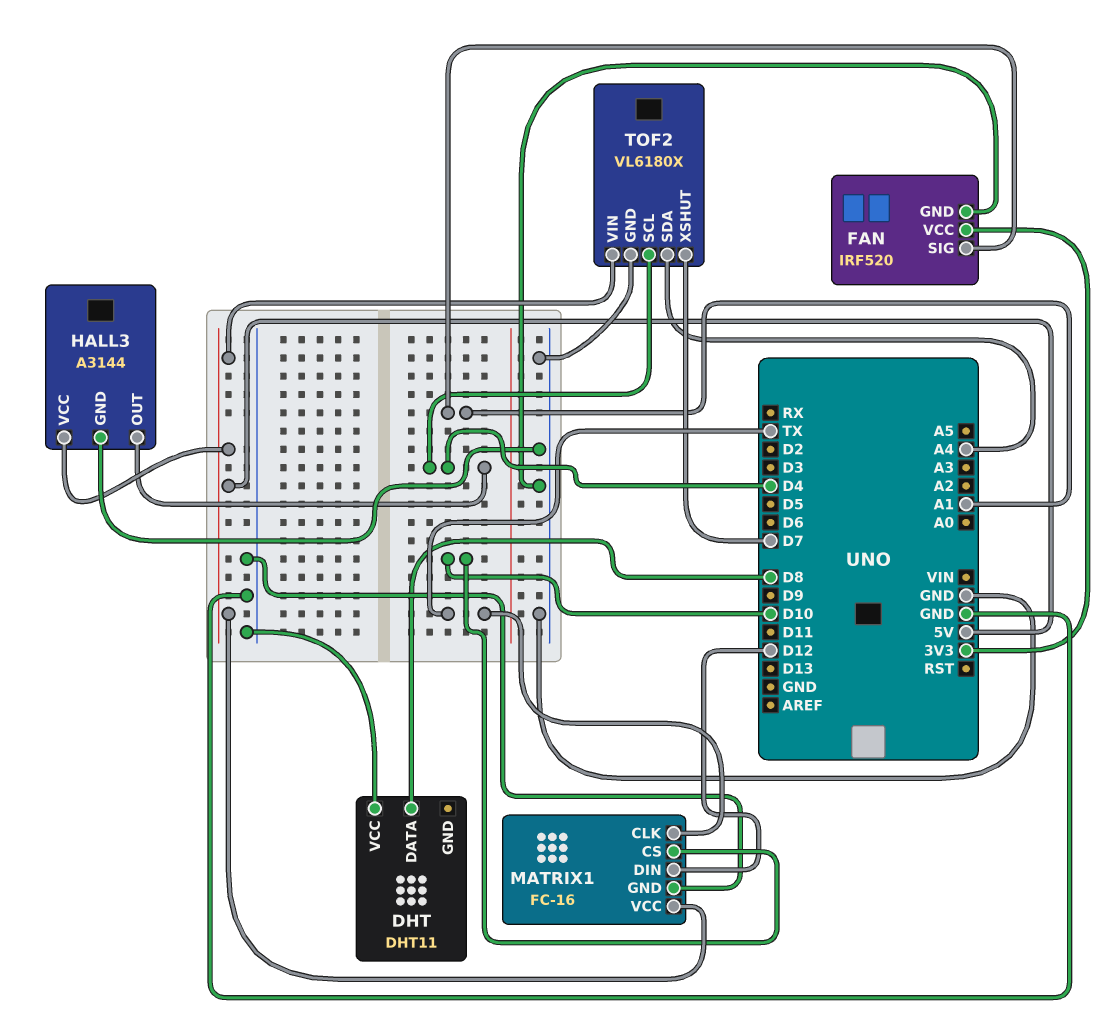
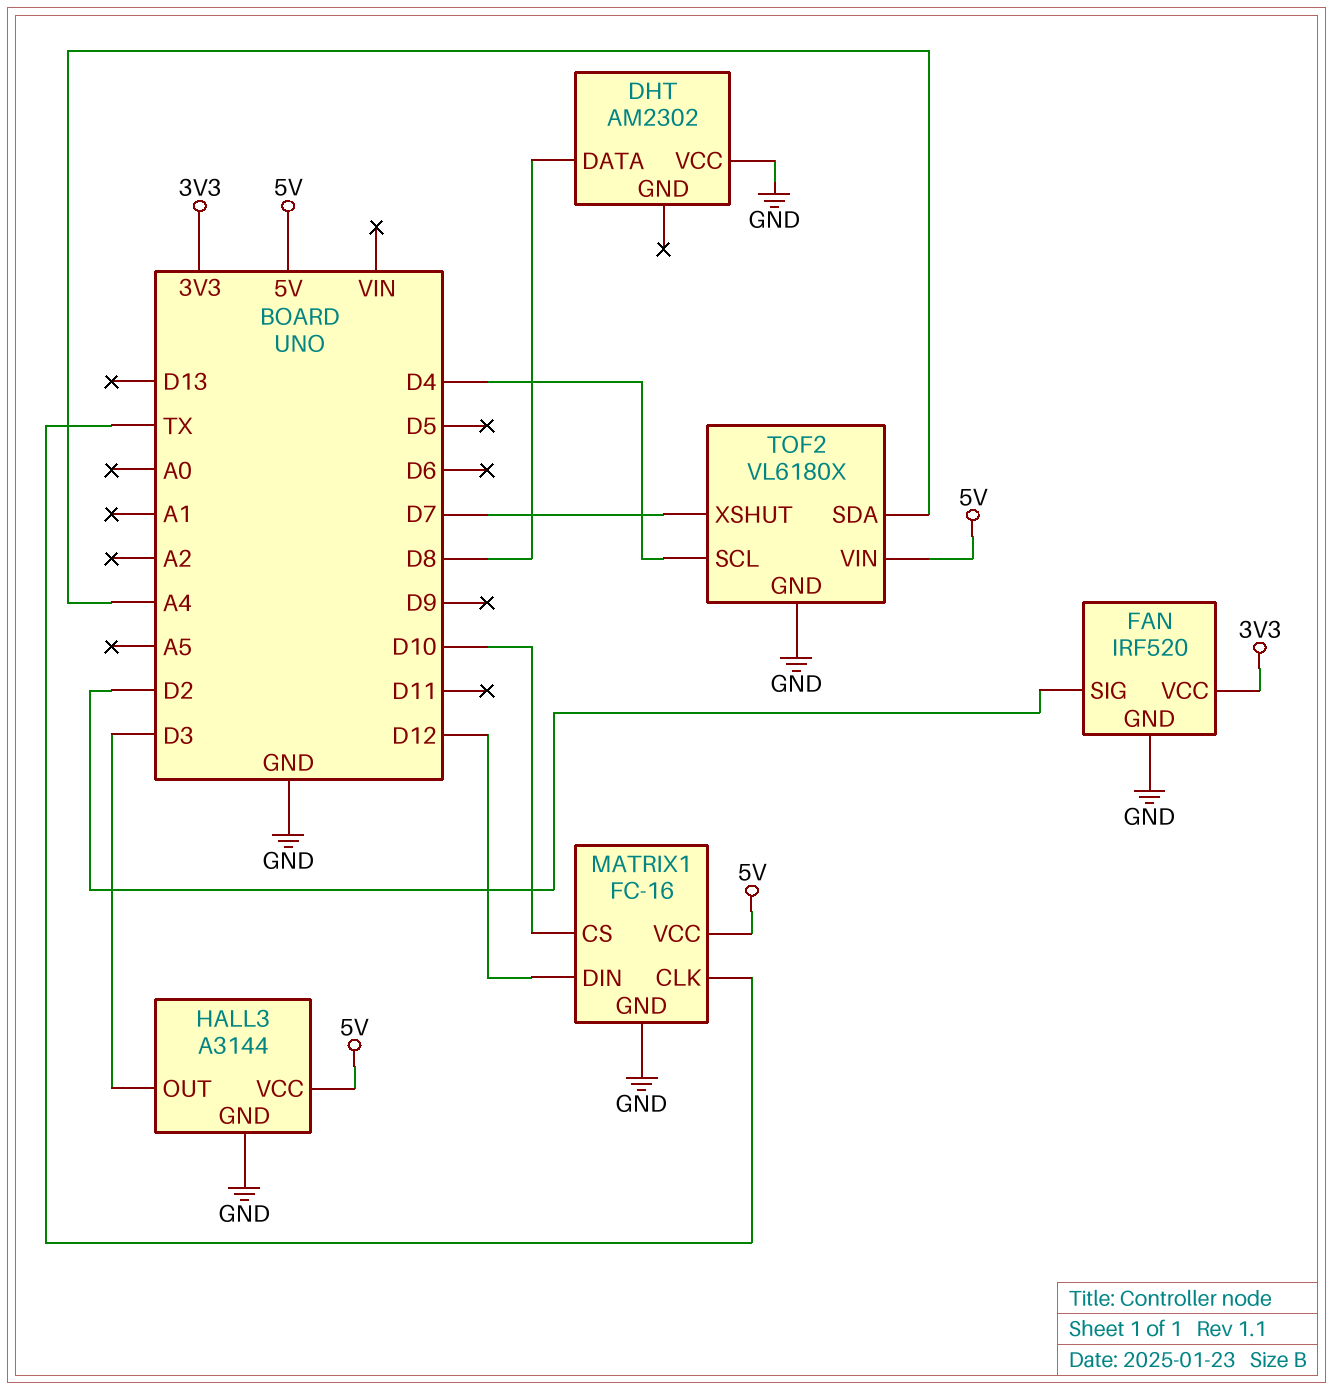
DHT: DHT11 -> AM2302
FAN pin SIG: A1 -> D2
HALL3 pin OUT: D4 -> D3

